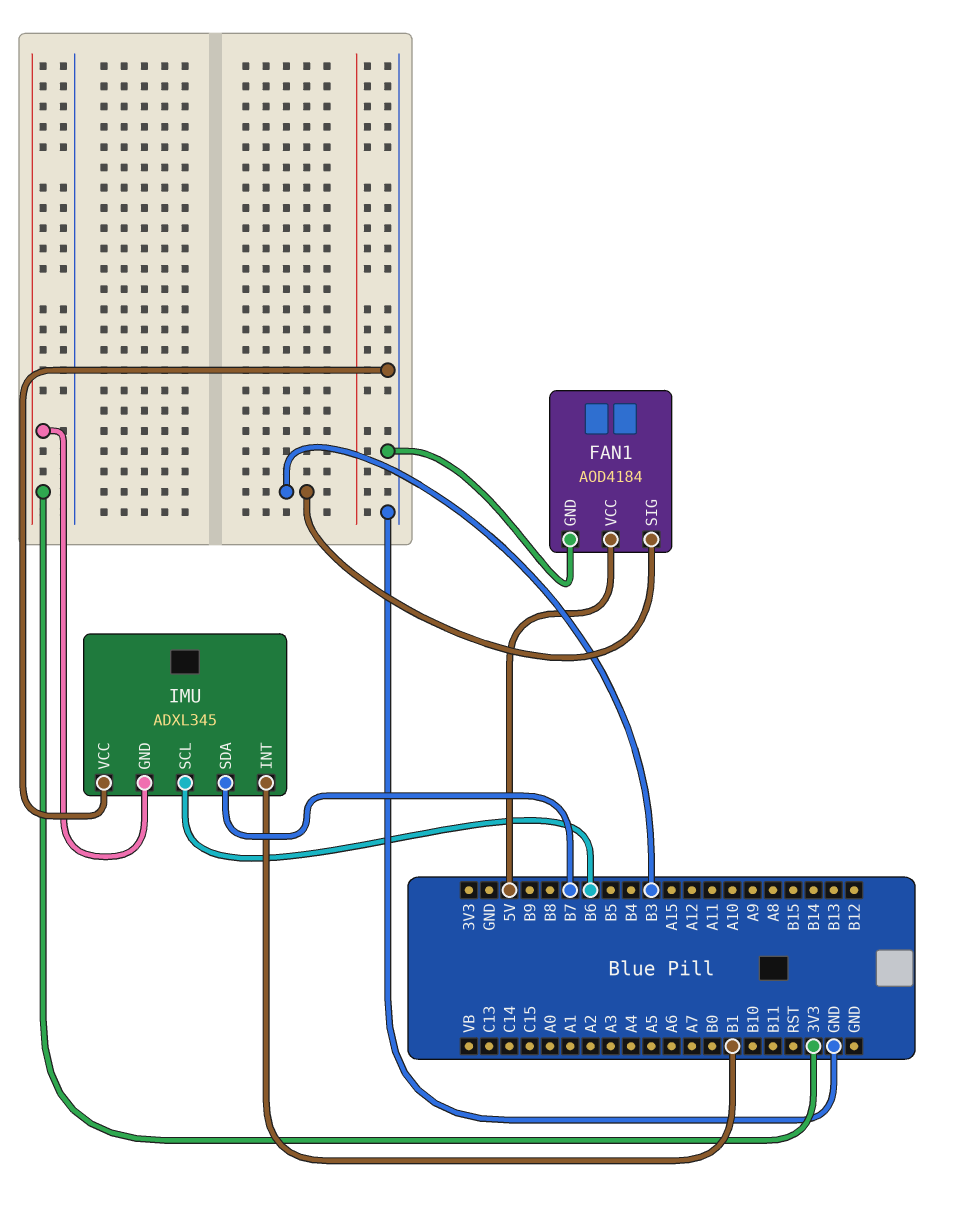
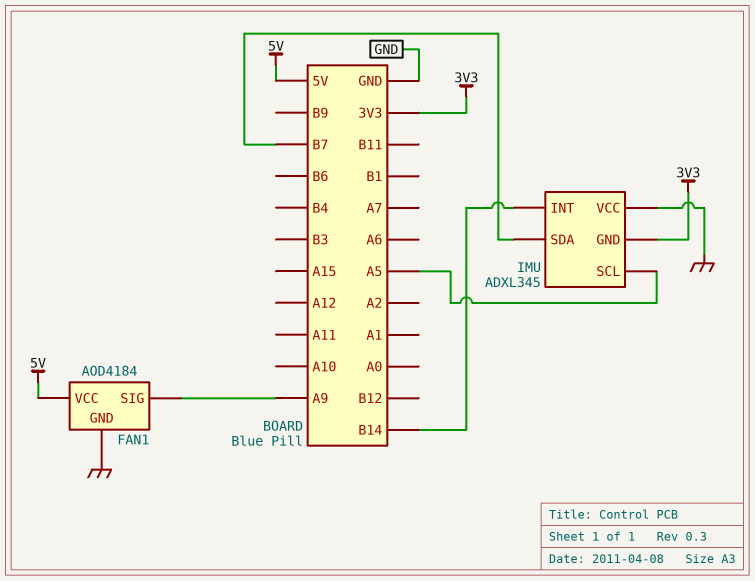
FAN1 pin SIG: B3 -> A9
IMU pin INT: B1 -> B14
IMU pin SCL: B6 -> A5

